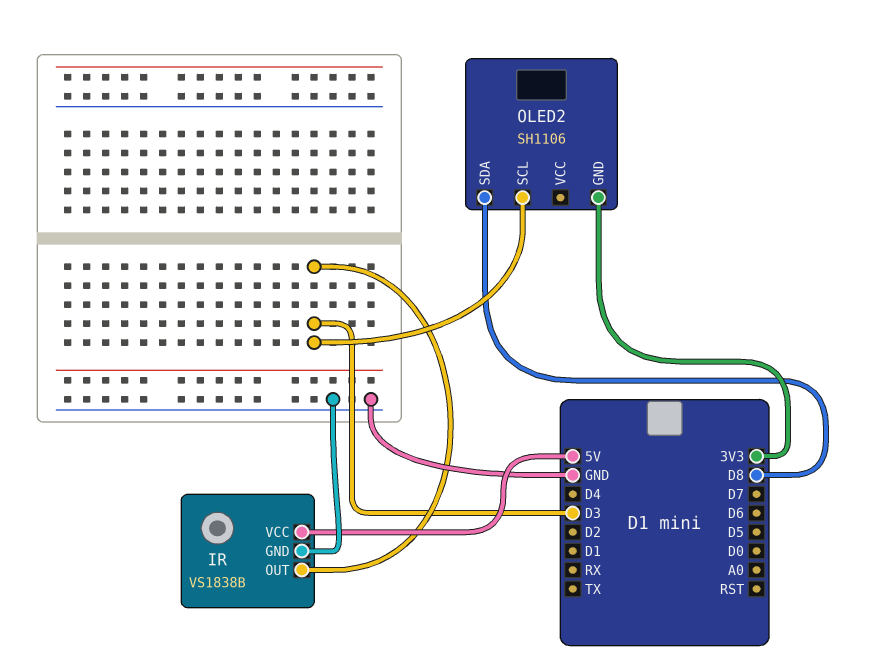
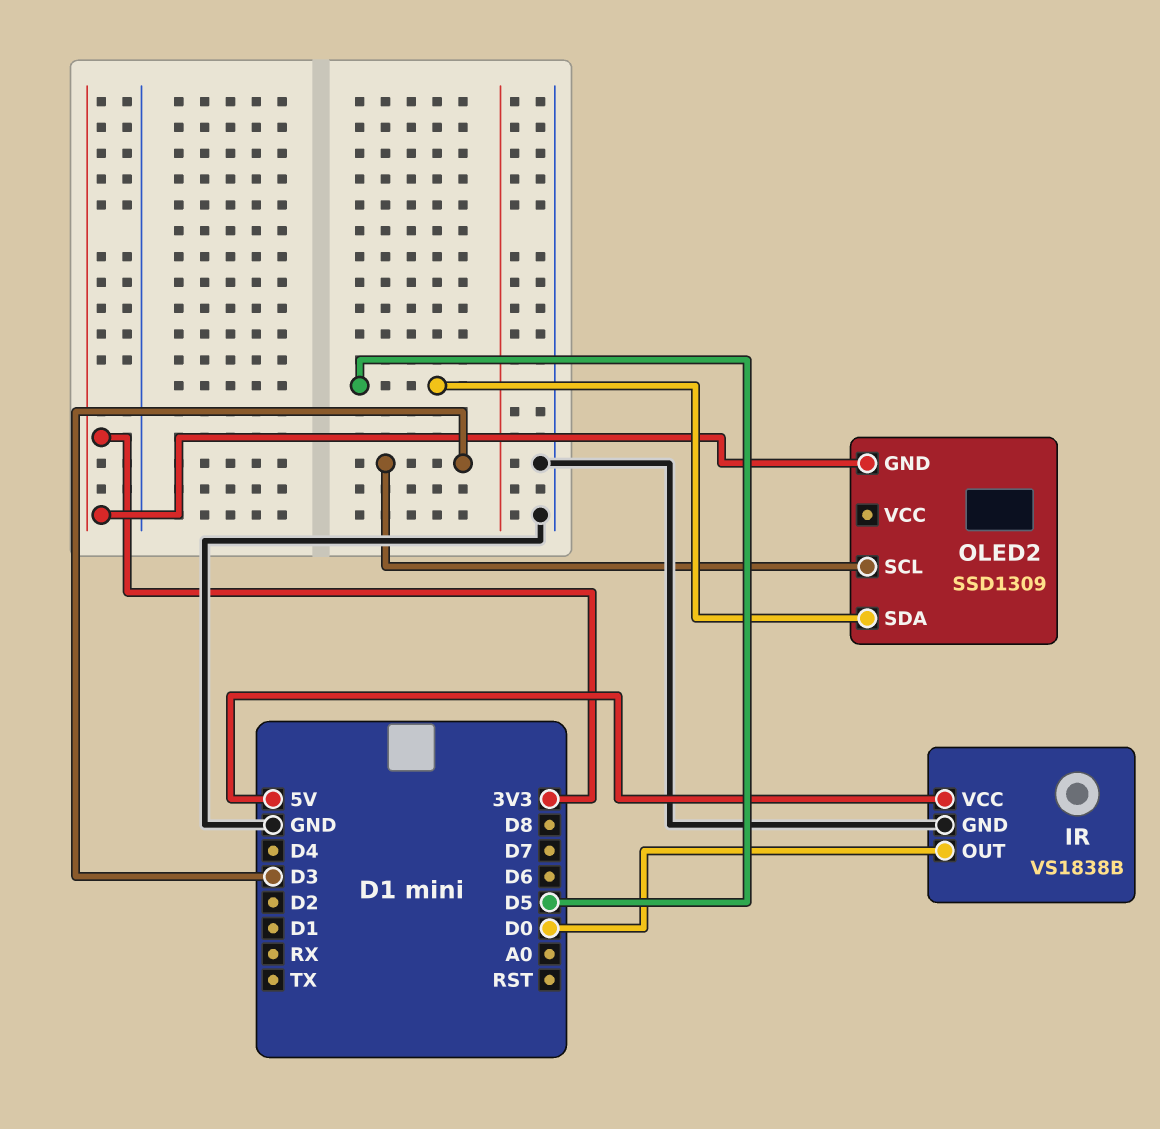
IR pin OUT: D3 -> D0
OLED2: SH1106 -> SSD1309
OLED2 pin SDA: D8 -> D5

